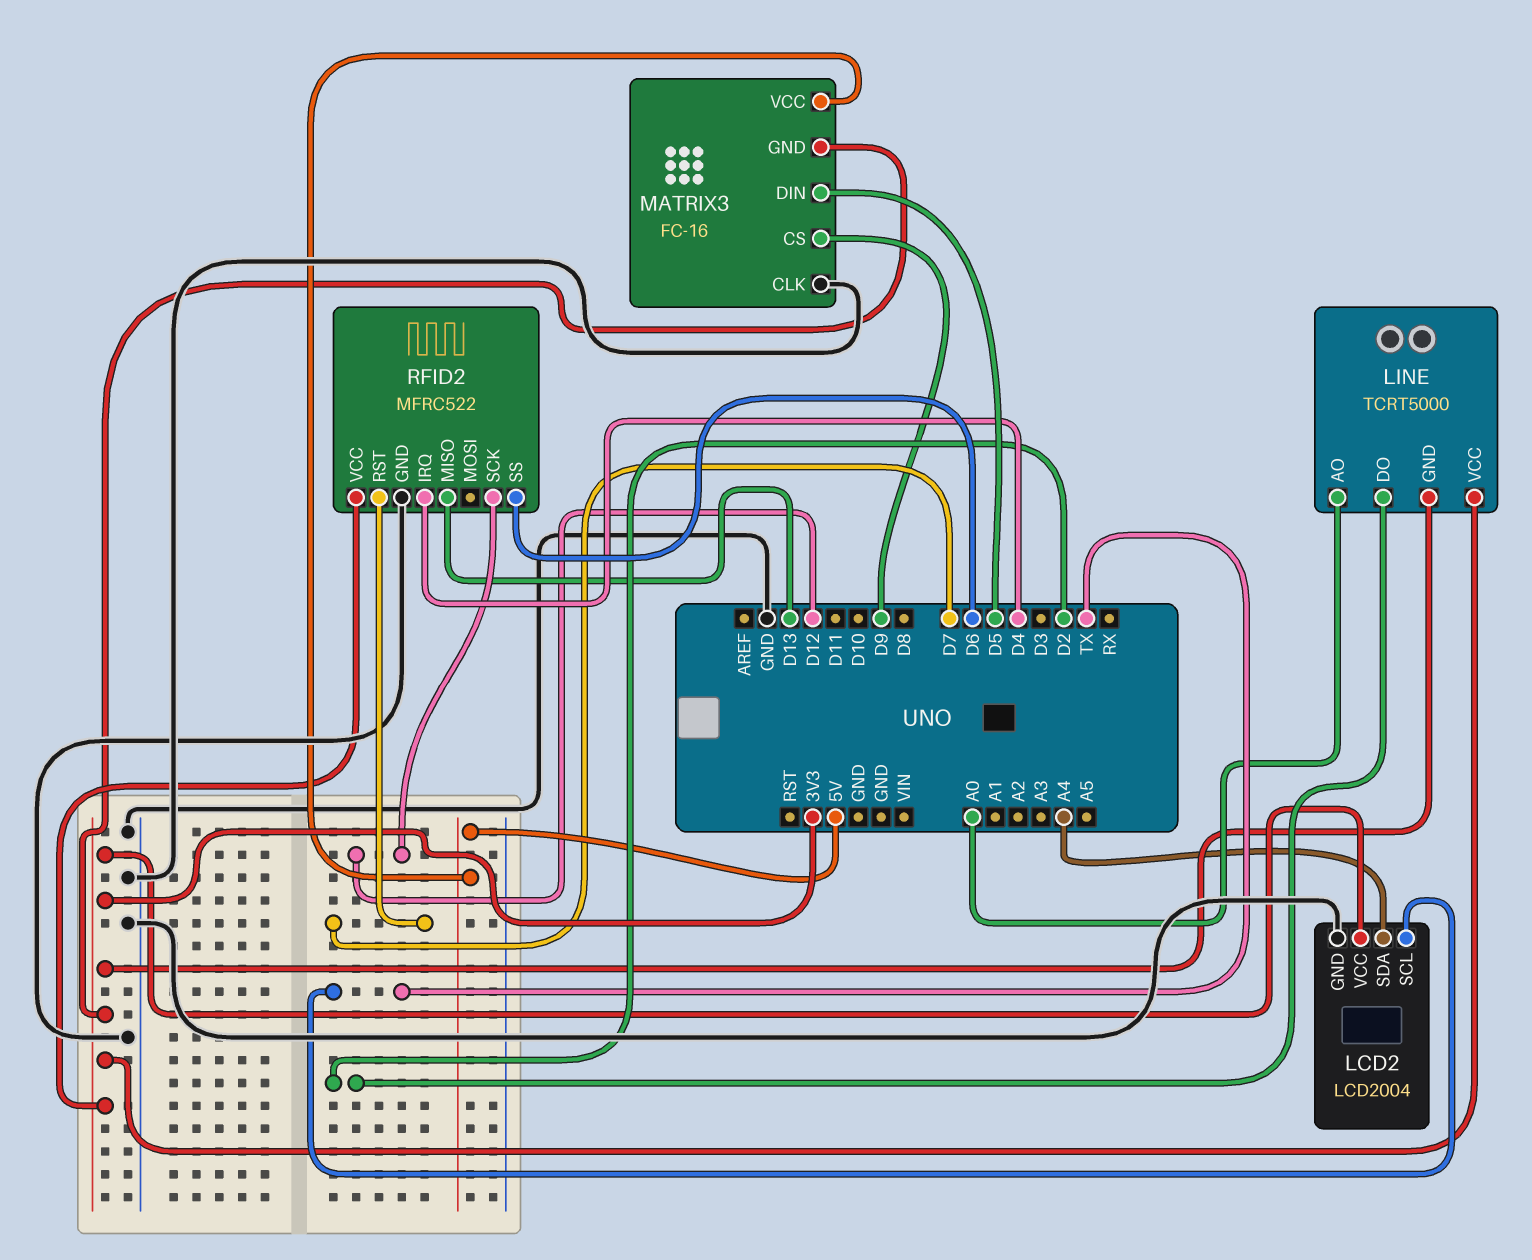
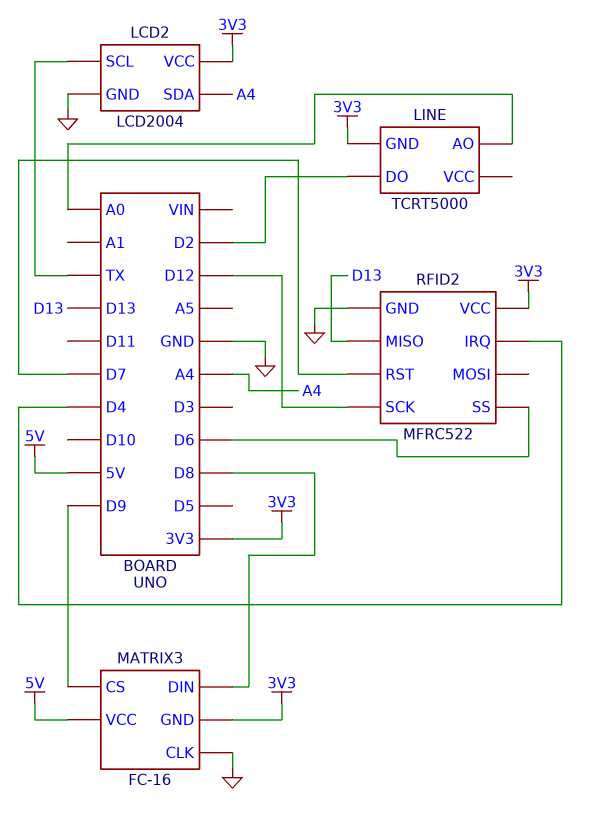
LINE pin VCC: 3V3 -> none
MATRIX3 pin DIN: D5 -> D8

